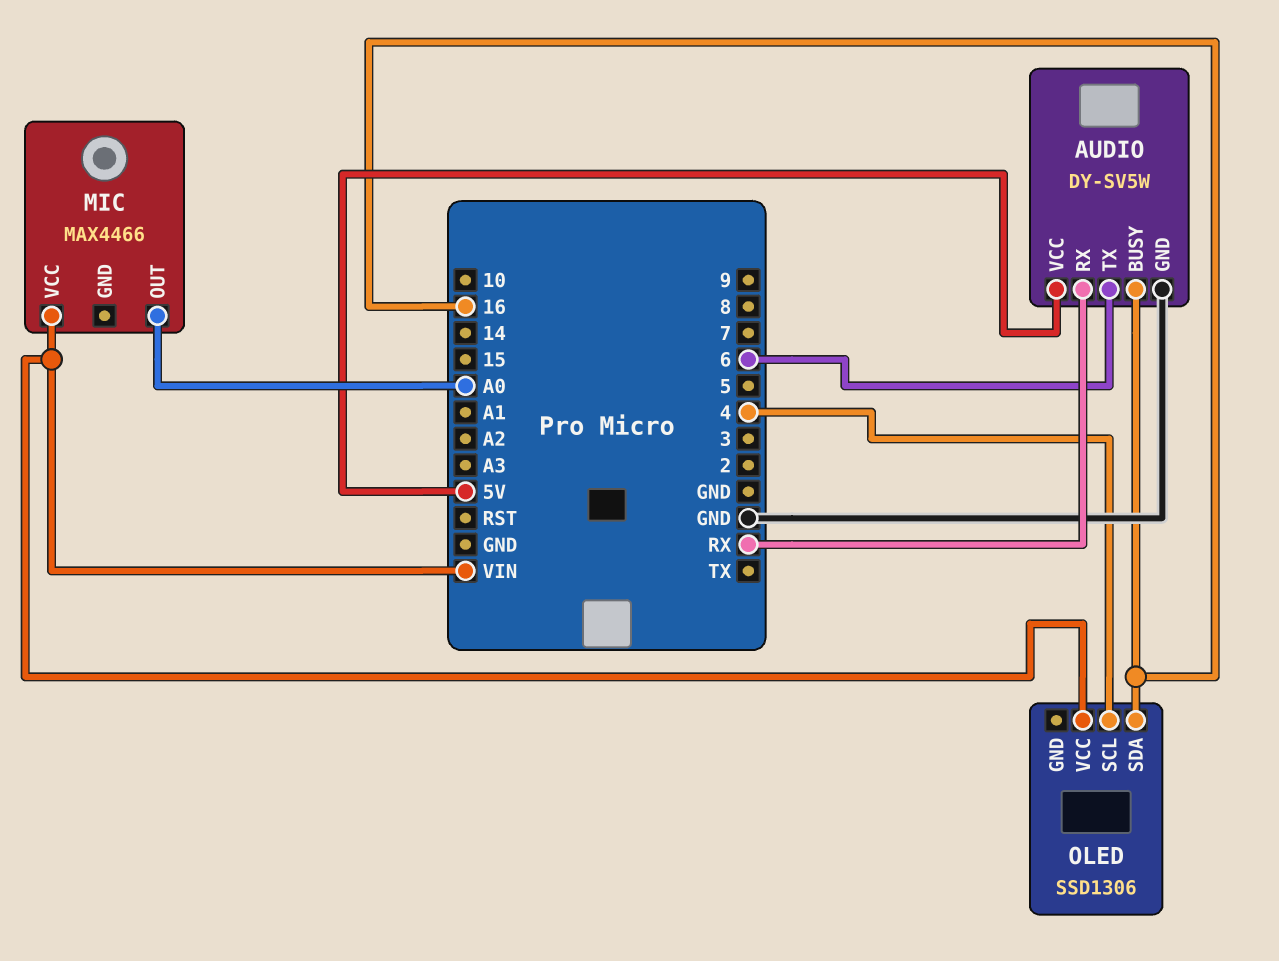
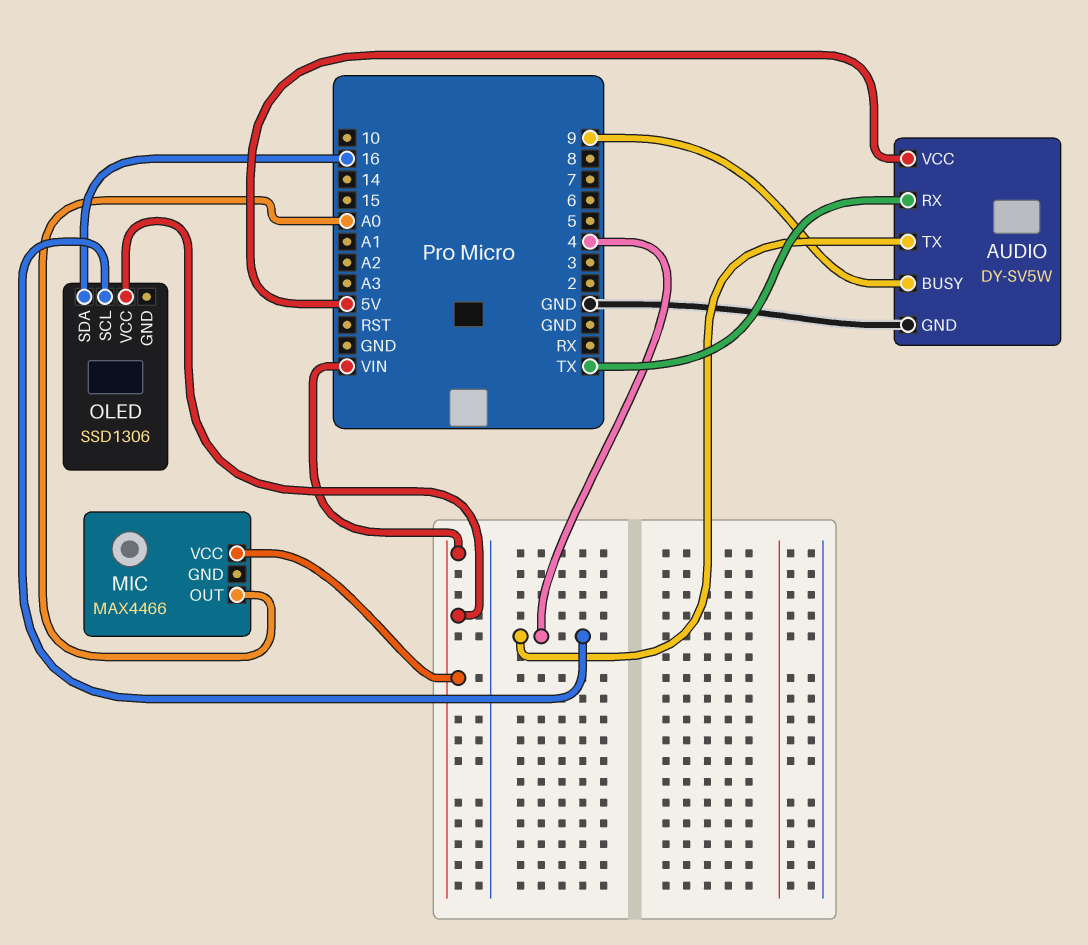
AUDIO pin BUSY: 16 -> 9
AUDIO pin RX: RX -> TX
AUDIO pin TX: 6 -> 4

